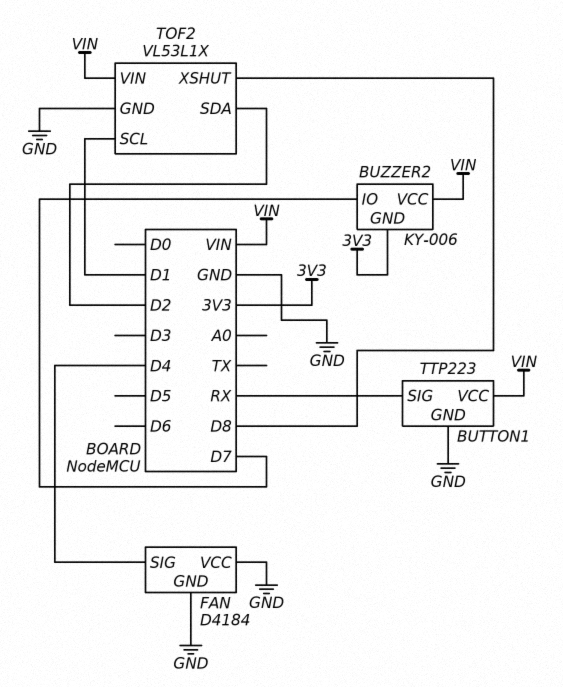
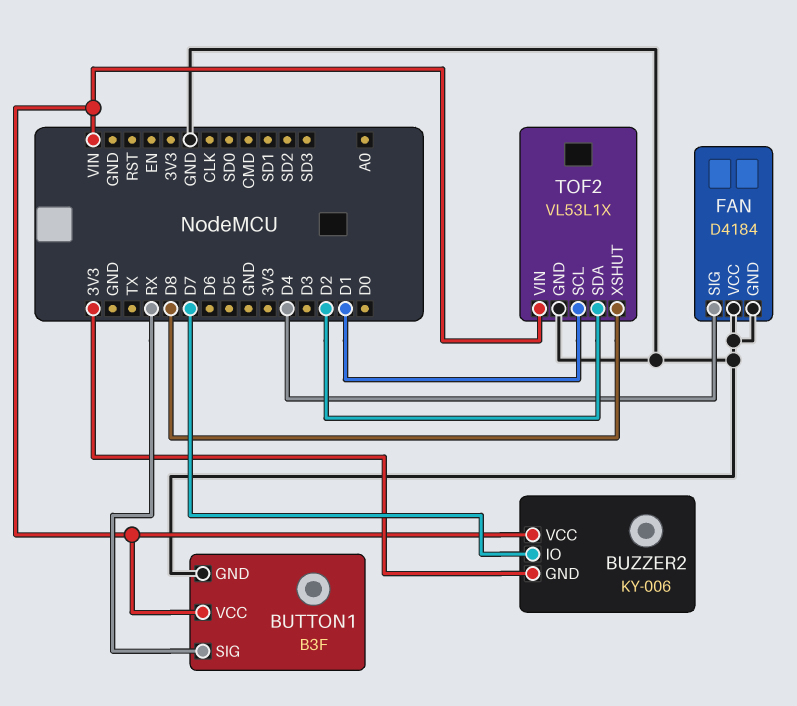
BUTTON1: TTP223 -> B3F

